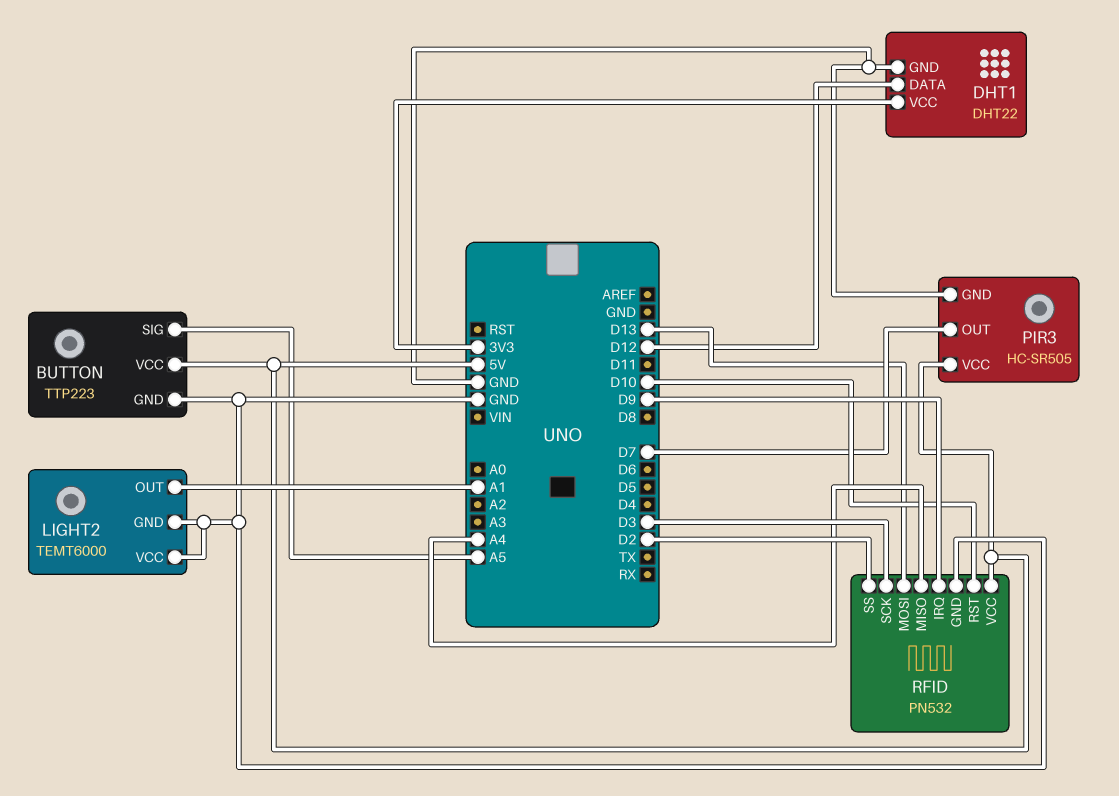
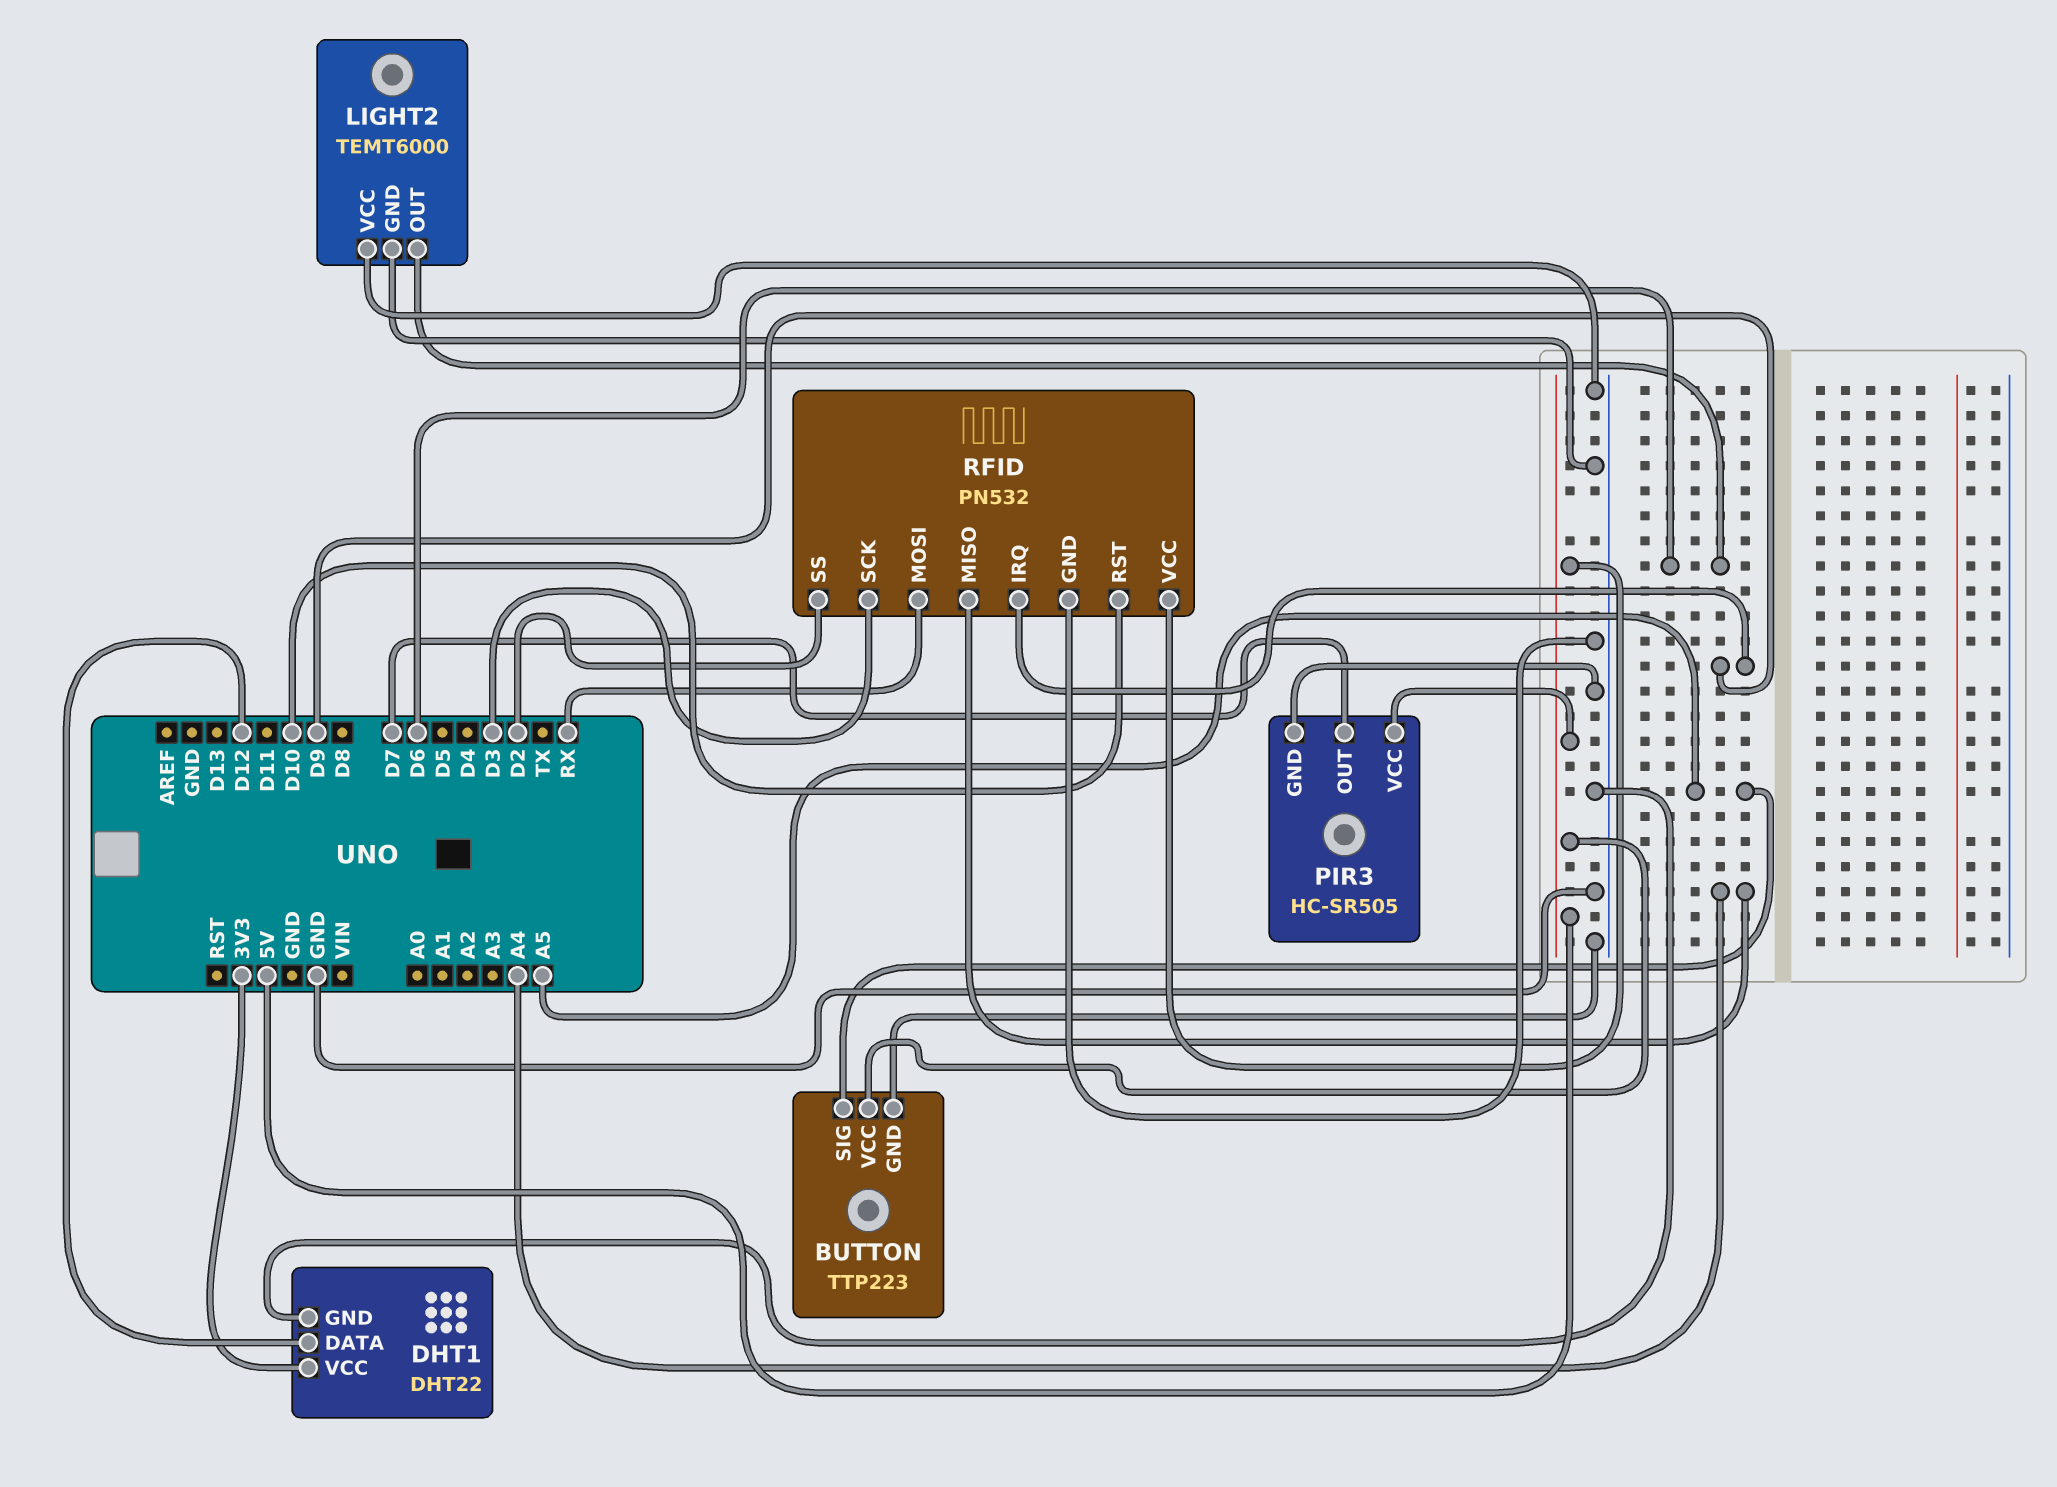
LIGHT2 pin OUT: A1 -> D6
RFID pin MOSI: D13 -> RX

